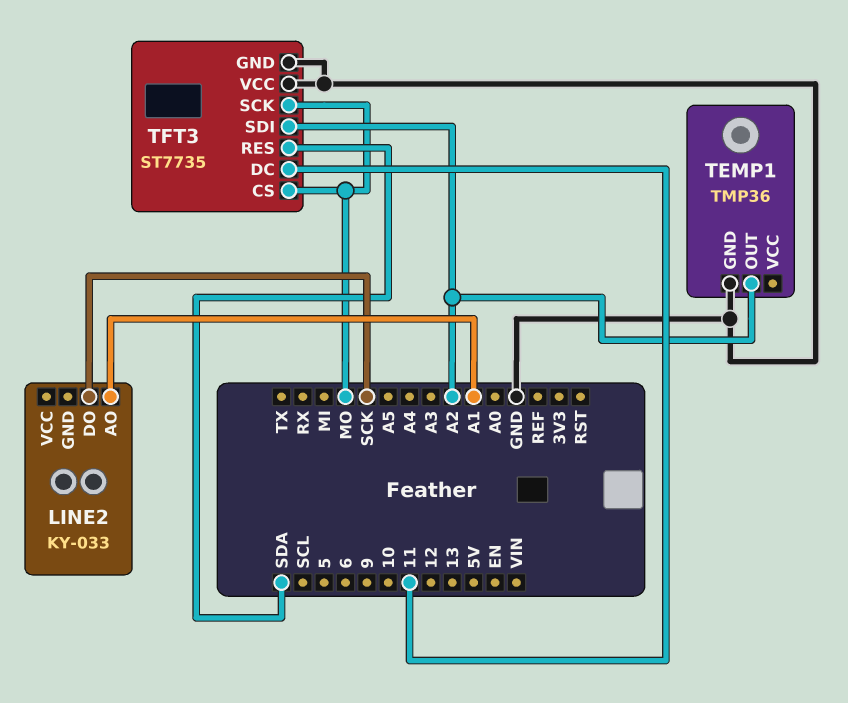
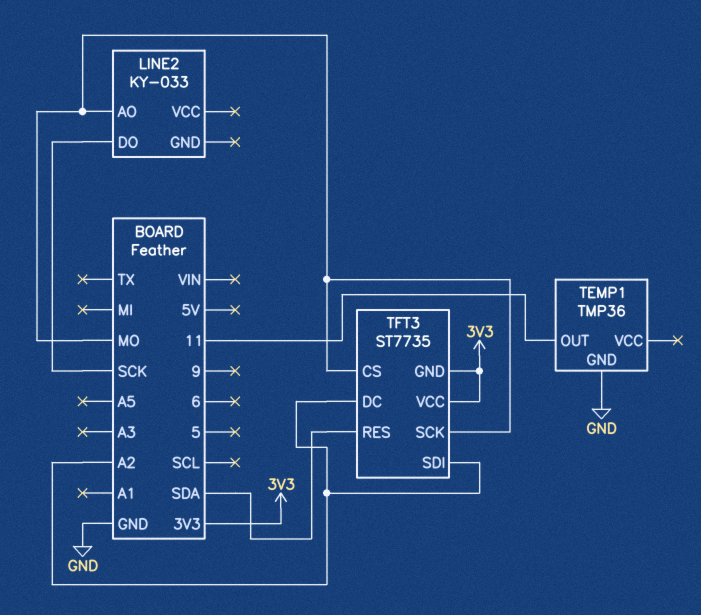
LINE2 pin AO: A1 -> MO
TEMP1 pin OUT: A2 -> 11
TFT3 pin DC: 11 -> A2
TFT3 pin GND: GND -> 3V3
TFT3 pin VCC: GND -> 3V3

